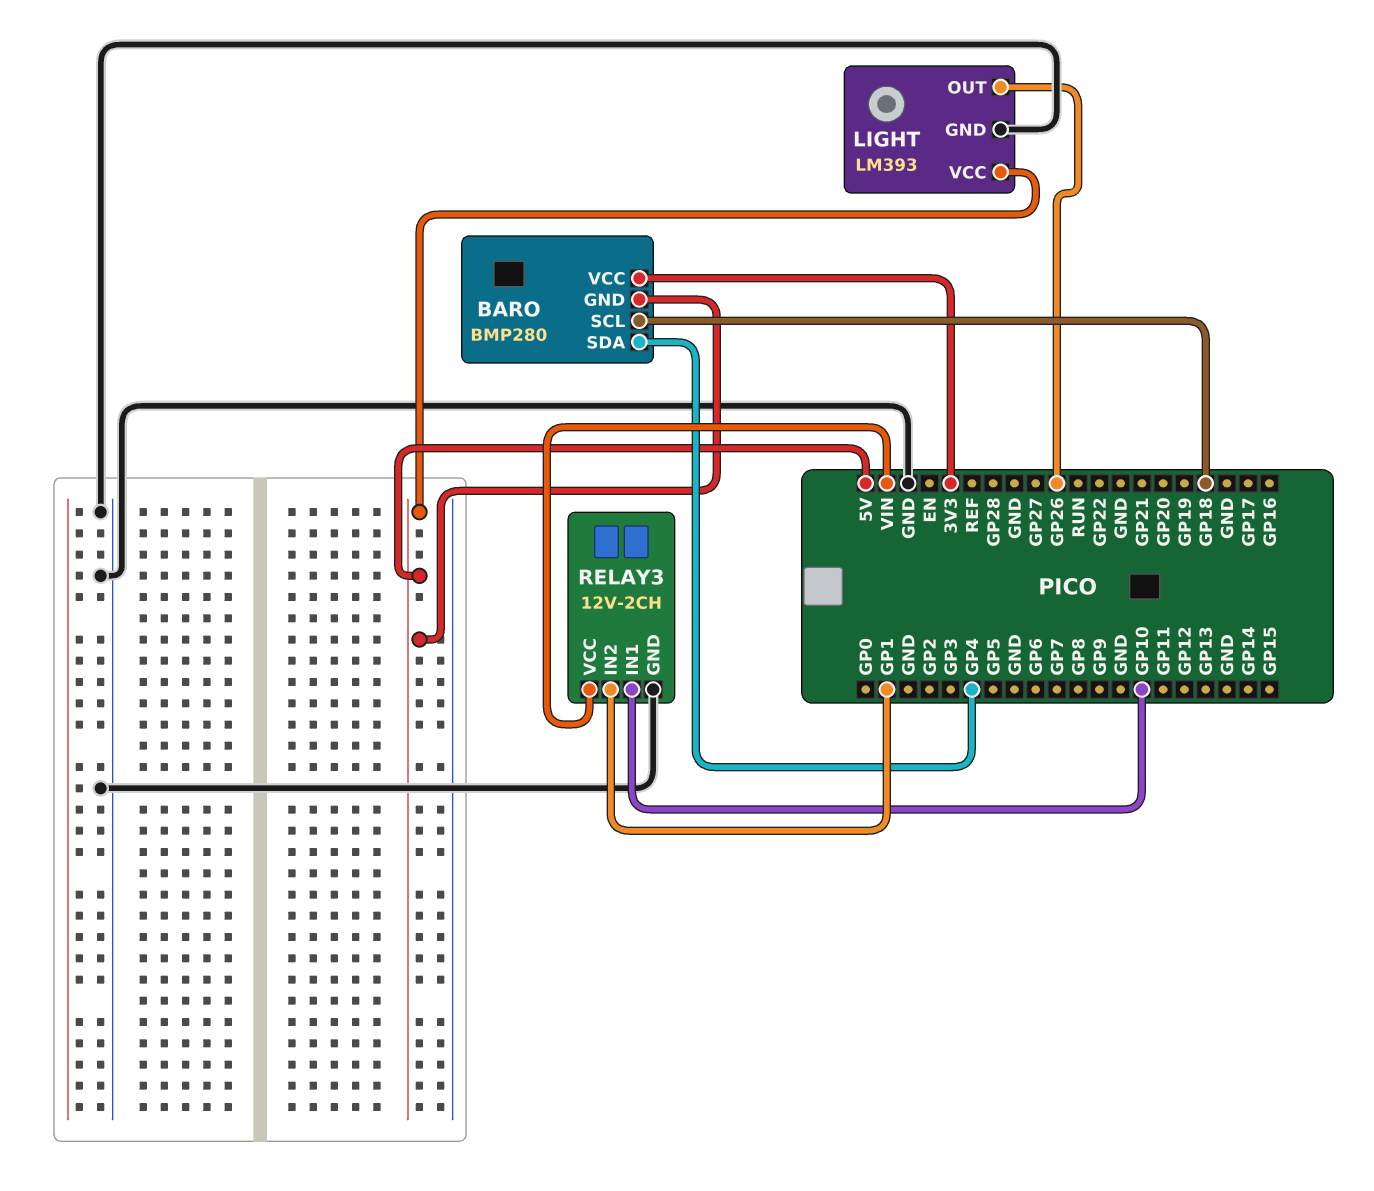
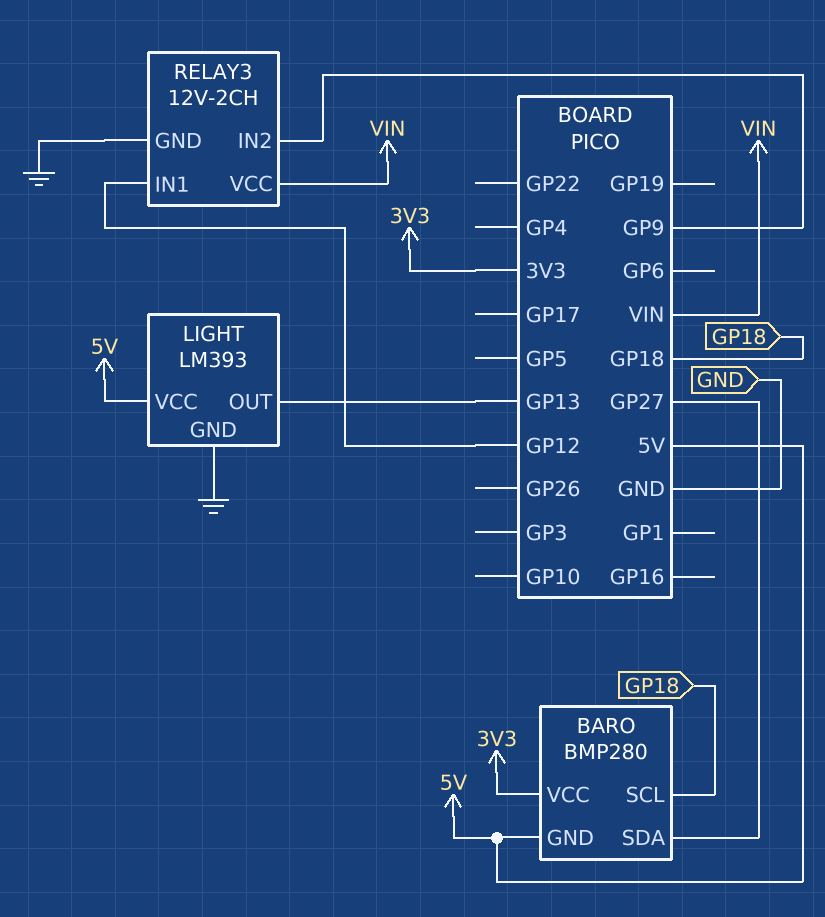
BARO pin SDA: GP4 -> GP27
LIGHT pin OUT: GP26 -> GP13
RELAY3 pin IN1: GP10 -> GP12
RELAY3 pin IN2: GP1 -> GP9

